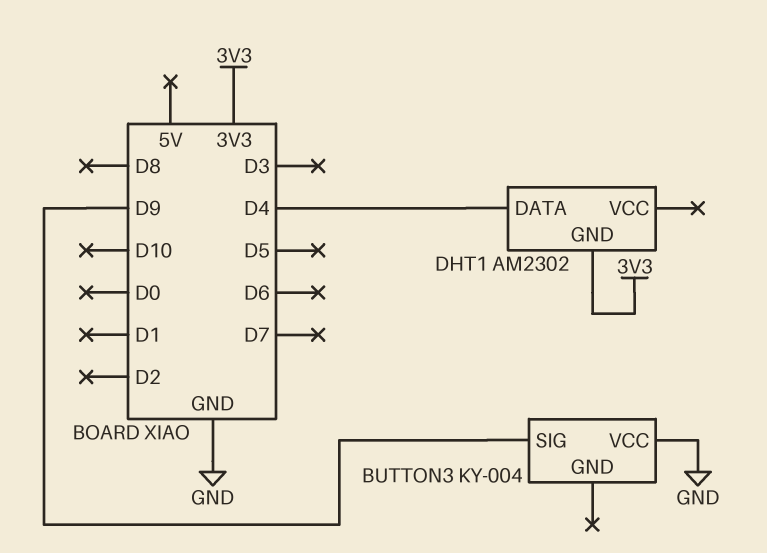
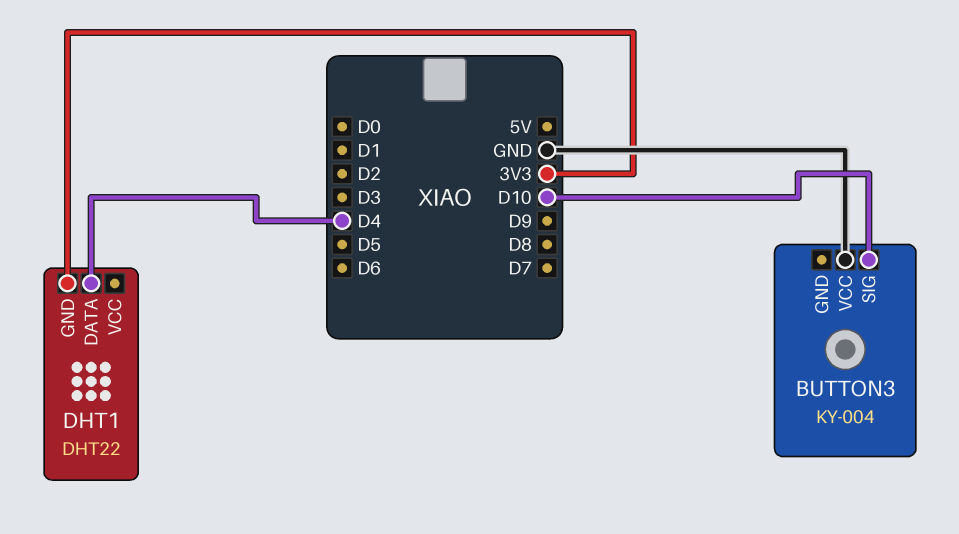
BUTTON3 pin SIG: D9 -> D10
DHT1: AM2302 -> DHT22

